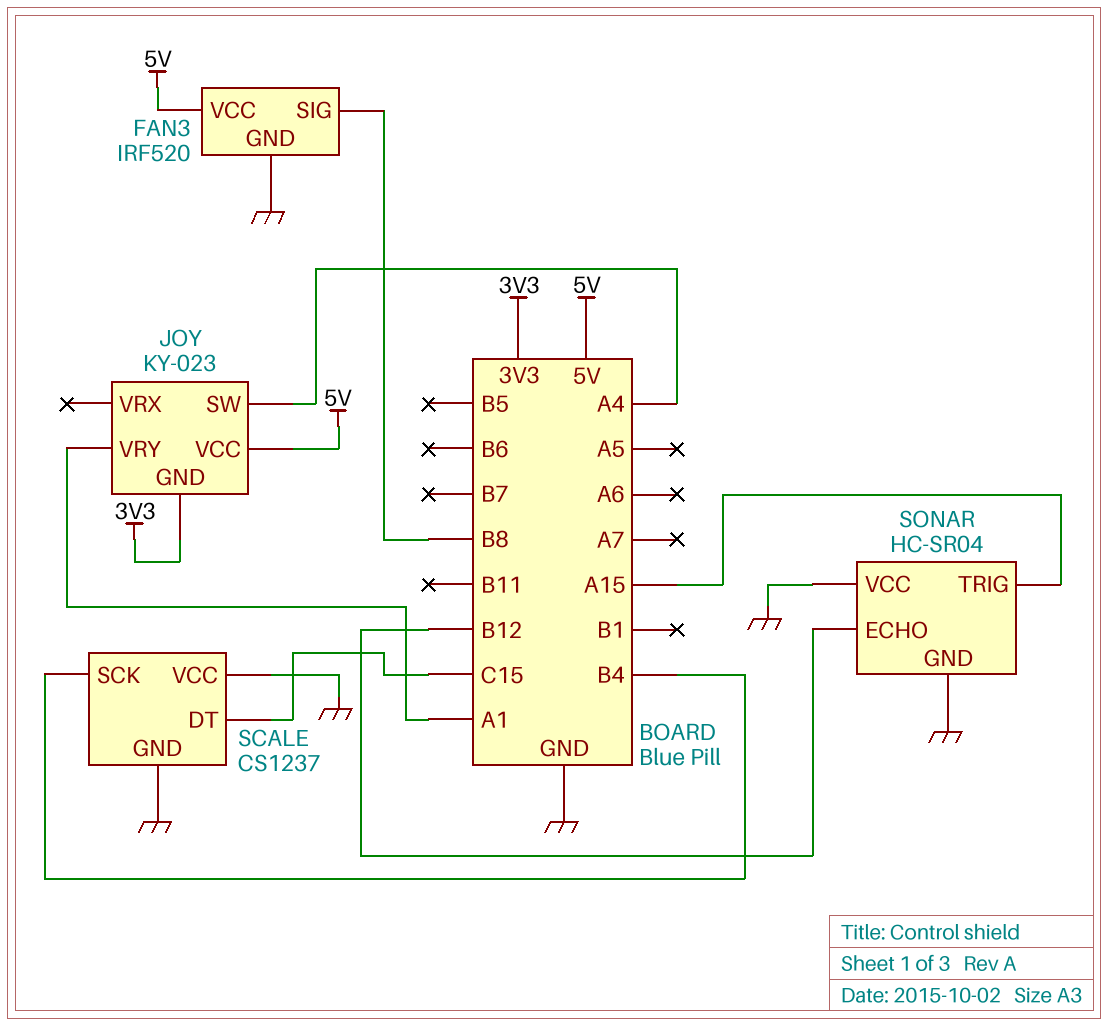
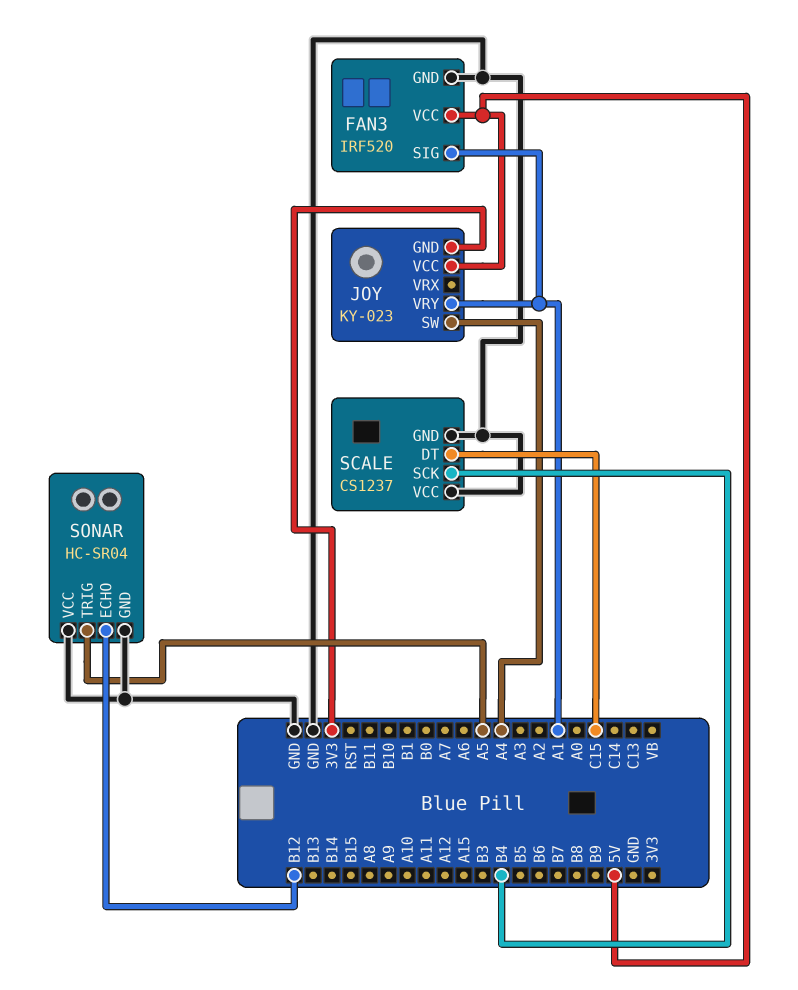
FAN3 pin SIG: B8 -> A1
SONAR pin TRIG: A15 -> A5

